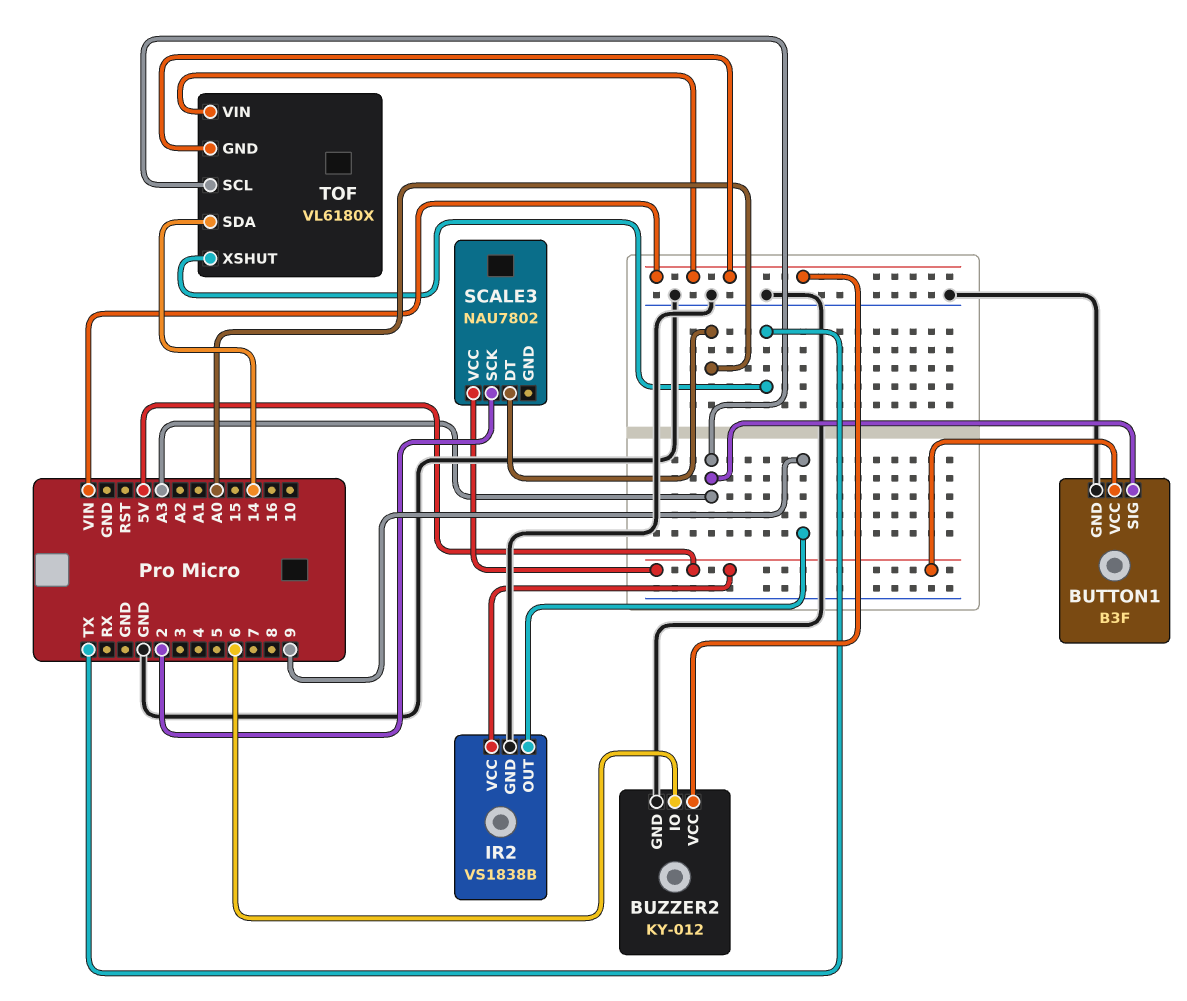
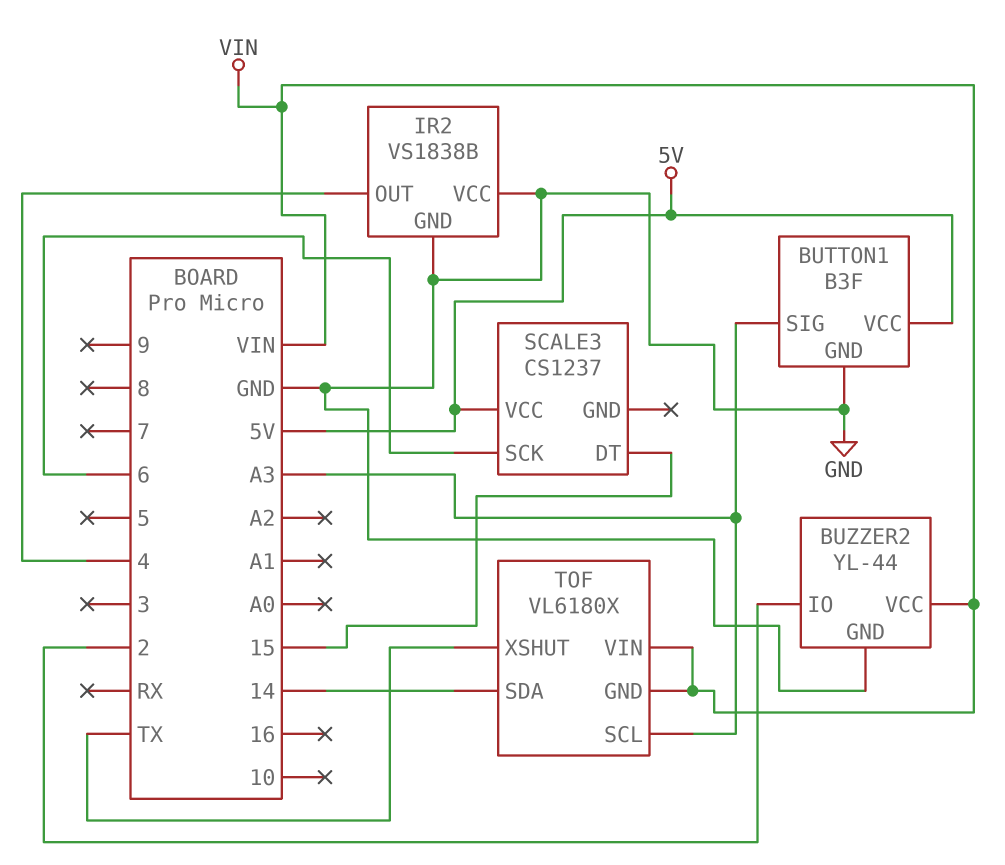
BUZZER2: KY-012 -> YL-44
BUZZER2 pin IO: 6 -> 2
IR2 pin OUT: 9 -> 4
IR2 pin VCC: 5V -> GND
SCALE3: NAU7802 -> CS1237
SCALE3 pin DT: A0 -> 15
SCALE3 pin SCK: 2 -> 6

